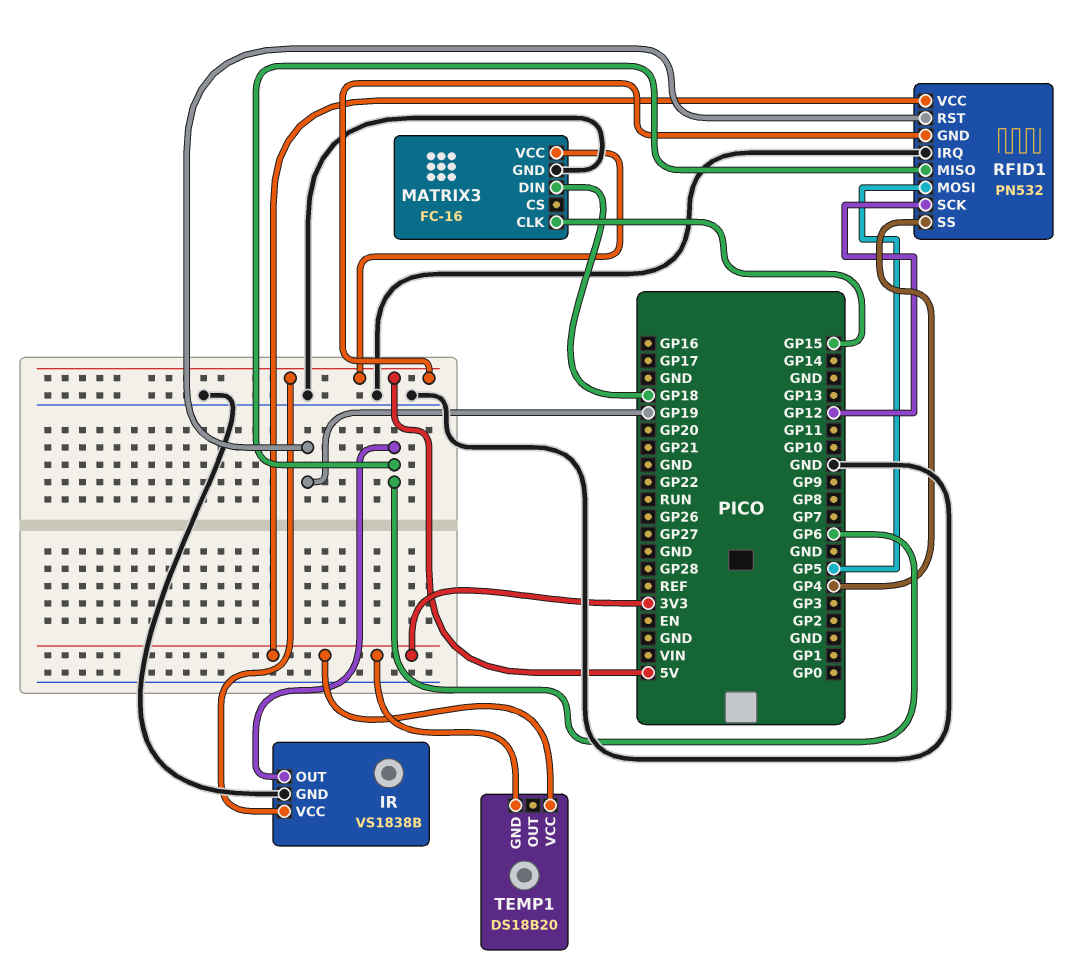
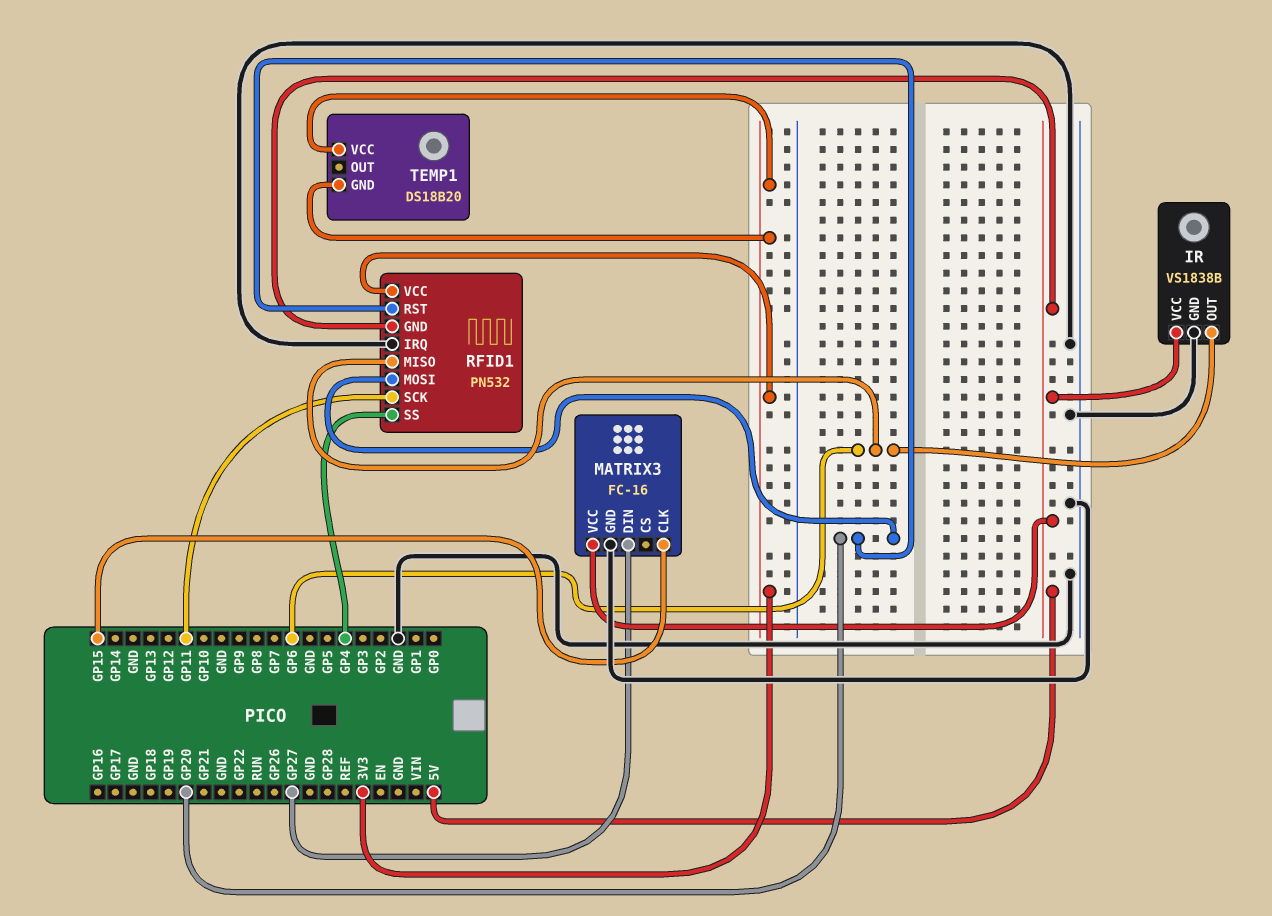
MATRIX3 pin DIN: GP18 -> GP27
RFID1 pin MOSI: GP5 -> GP20
RFID1 pin RST: GP19 -> GP20
RFID1 pin SCK: GP12 -> GP11

